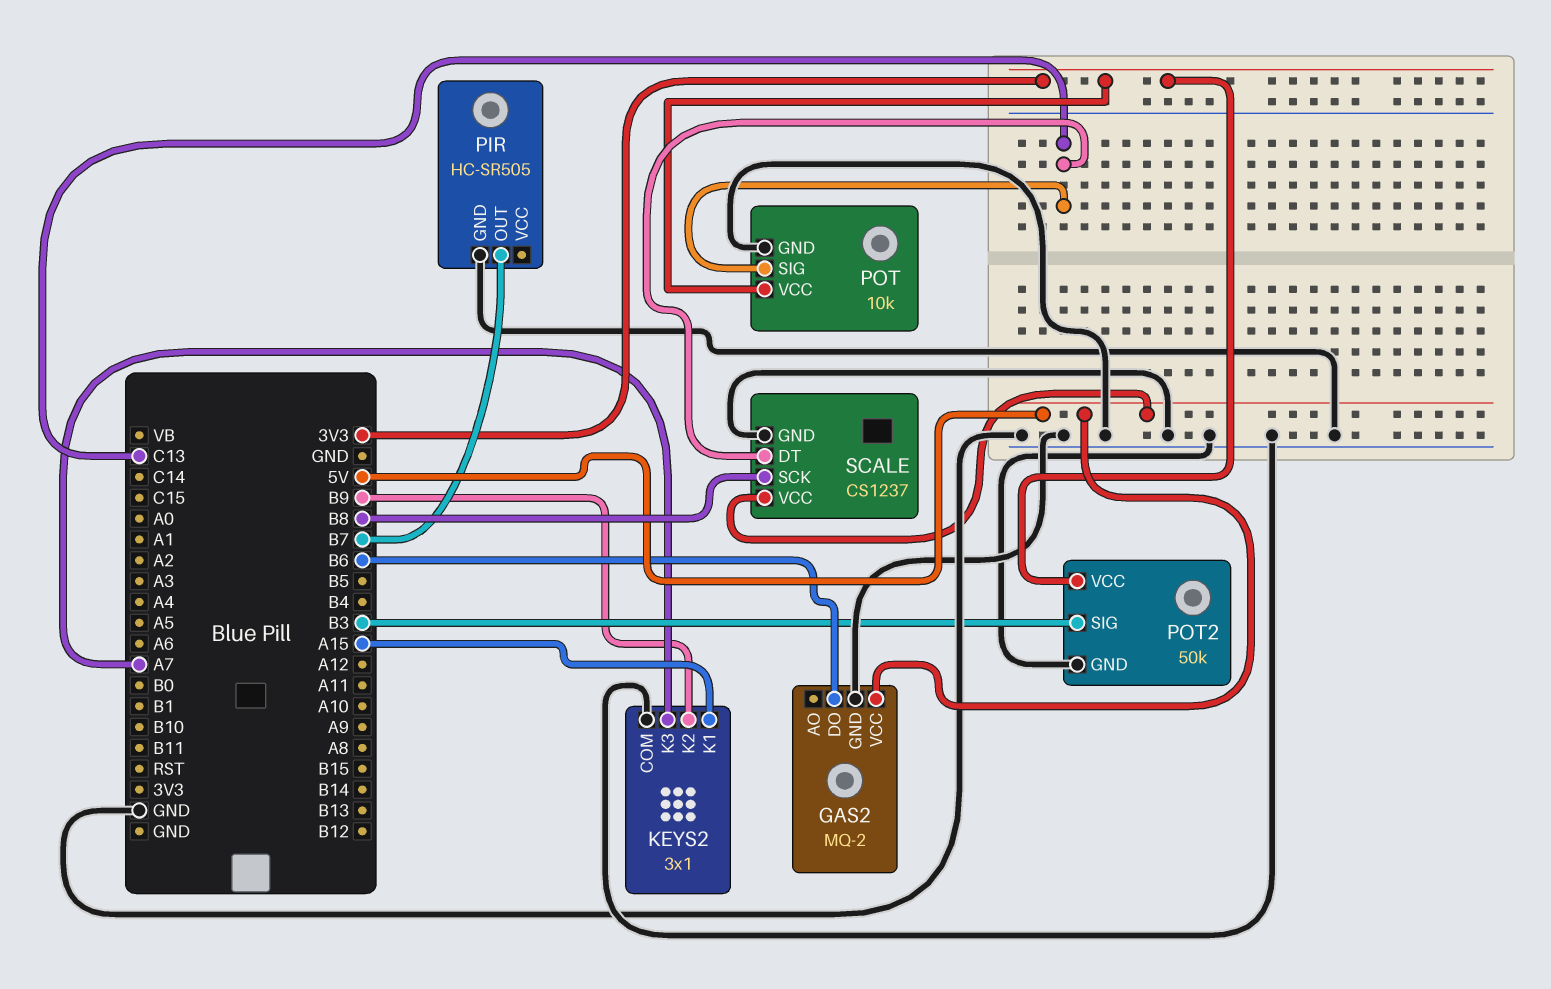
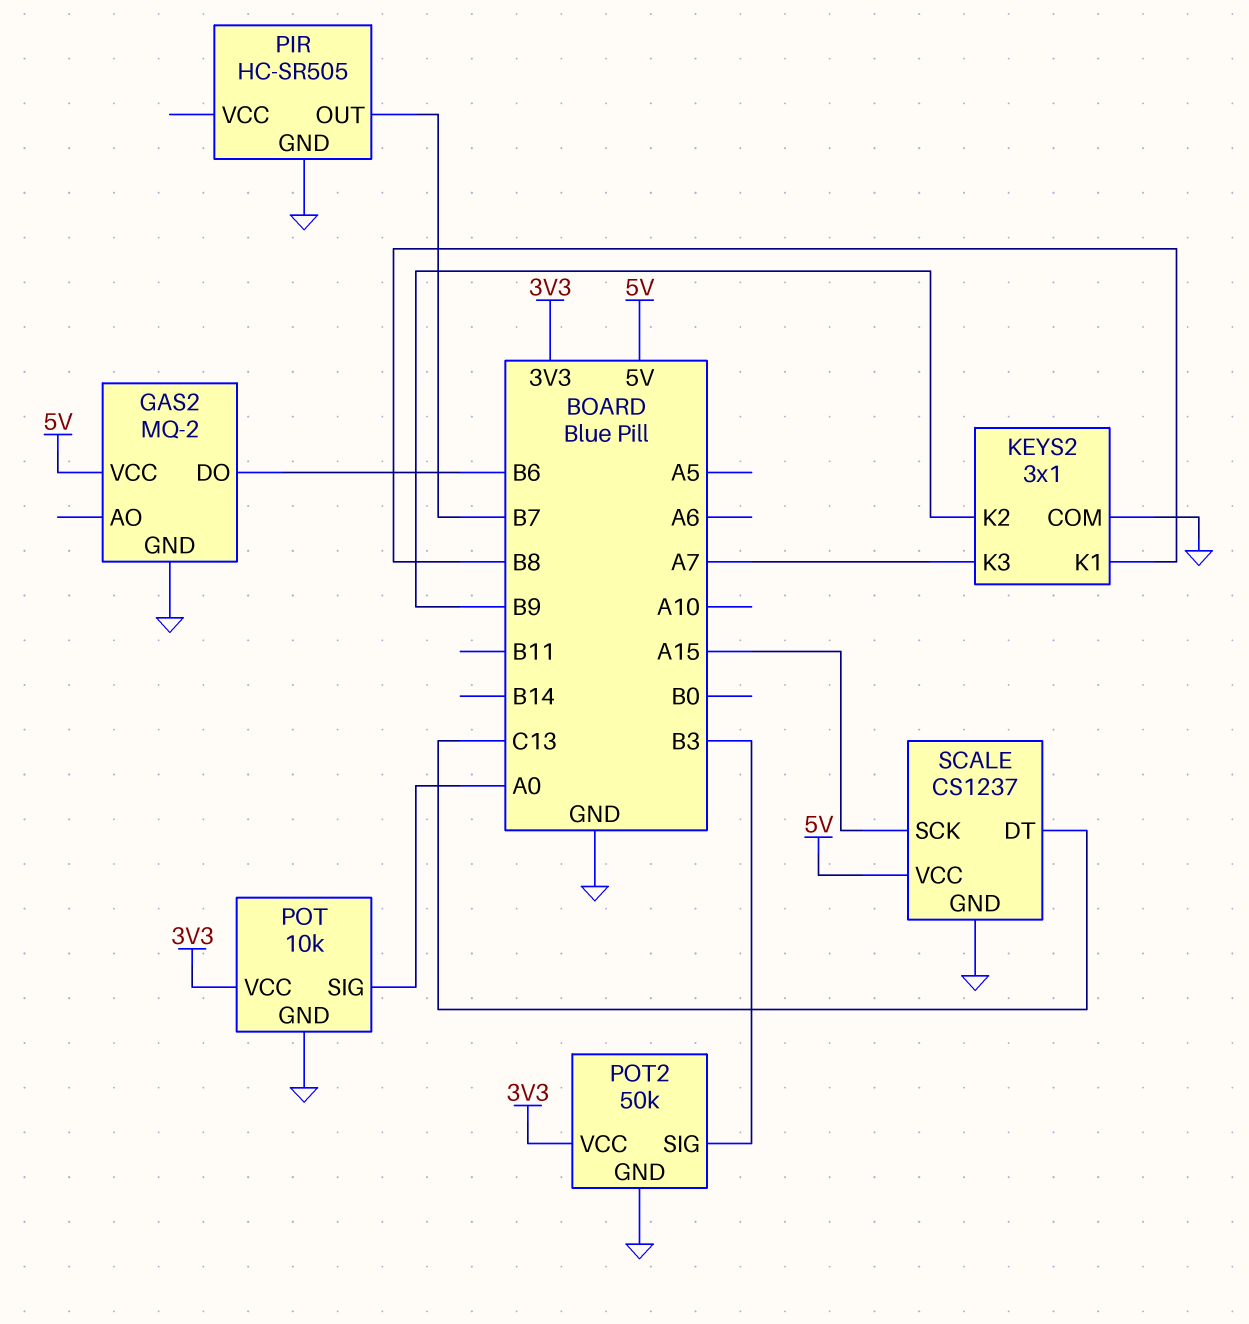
KEYS2 pin K1: A15 -> B8
POT pin SIG: C13 -> A0
SCALE pin SCK: B8 -> A15

